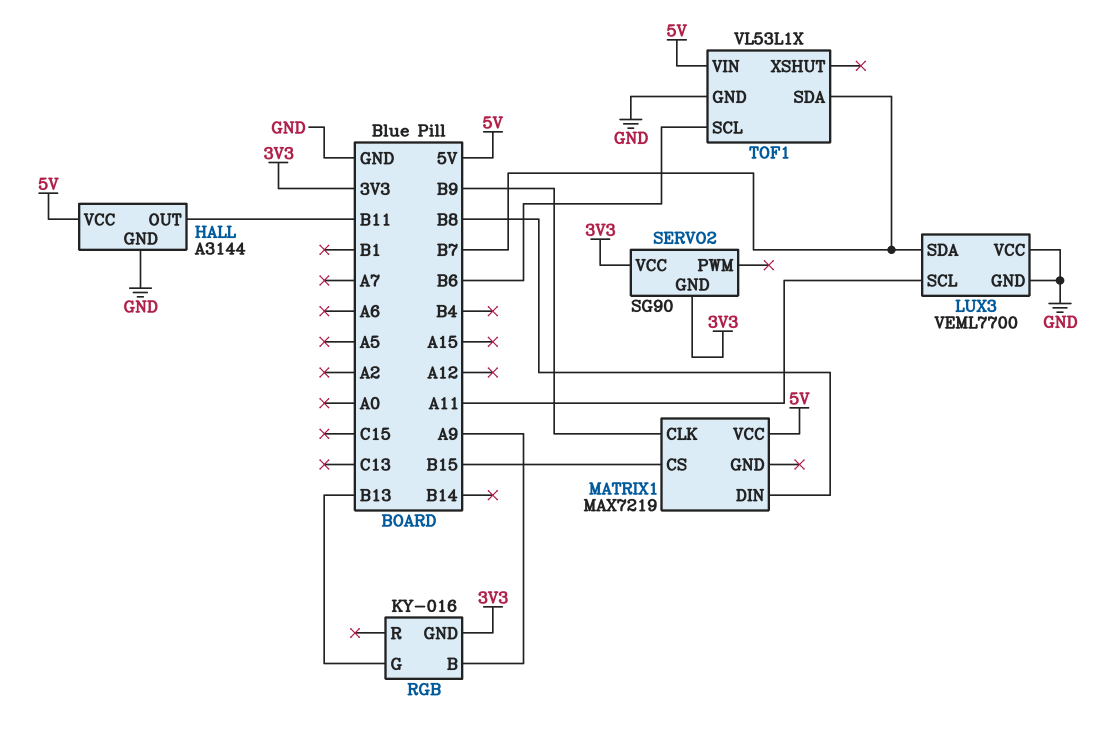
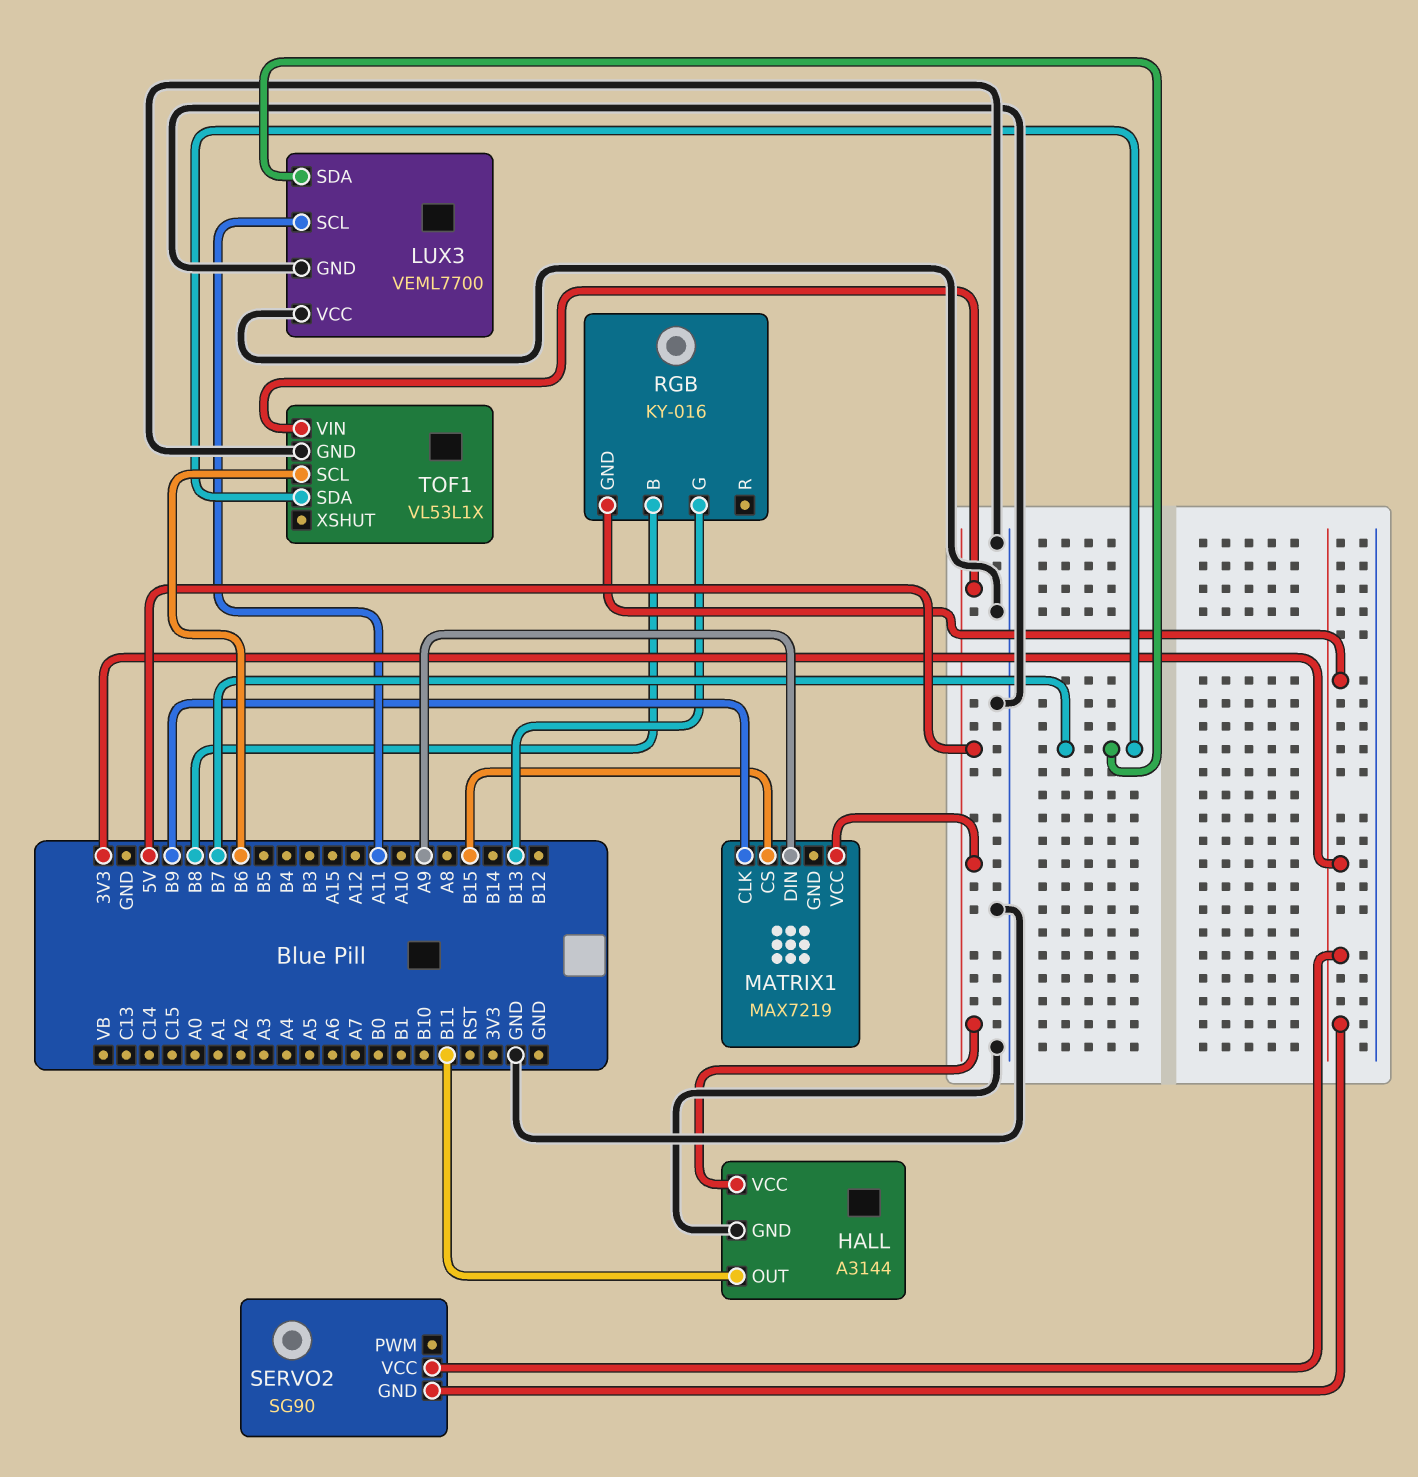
MATRIX1 pin DIN: B8 -> A9
RGB pin B: A9 -> B8

